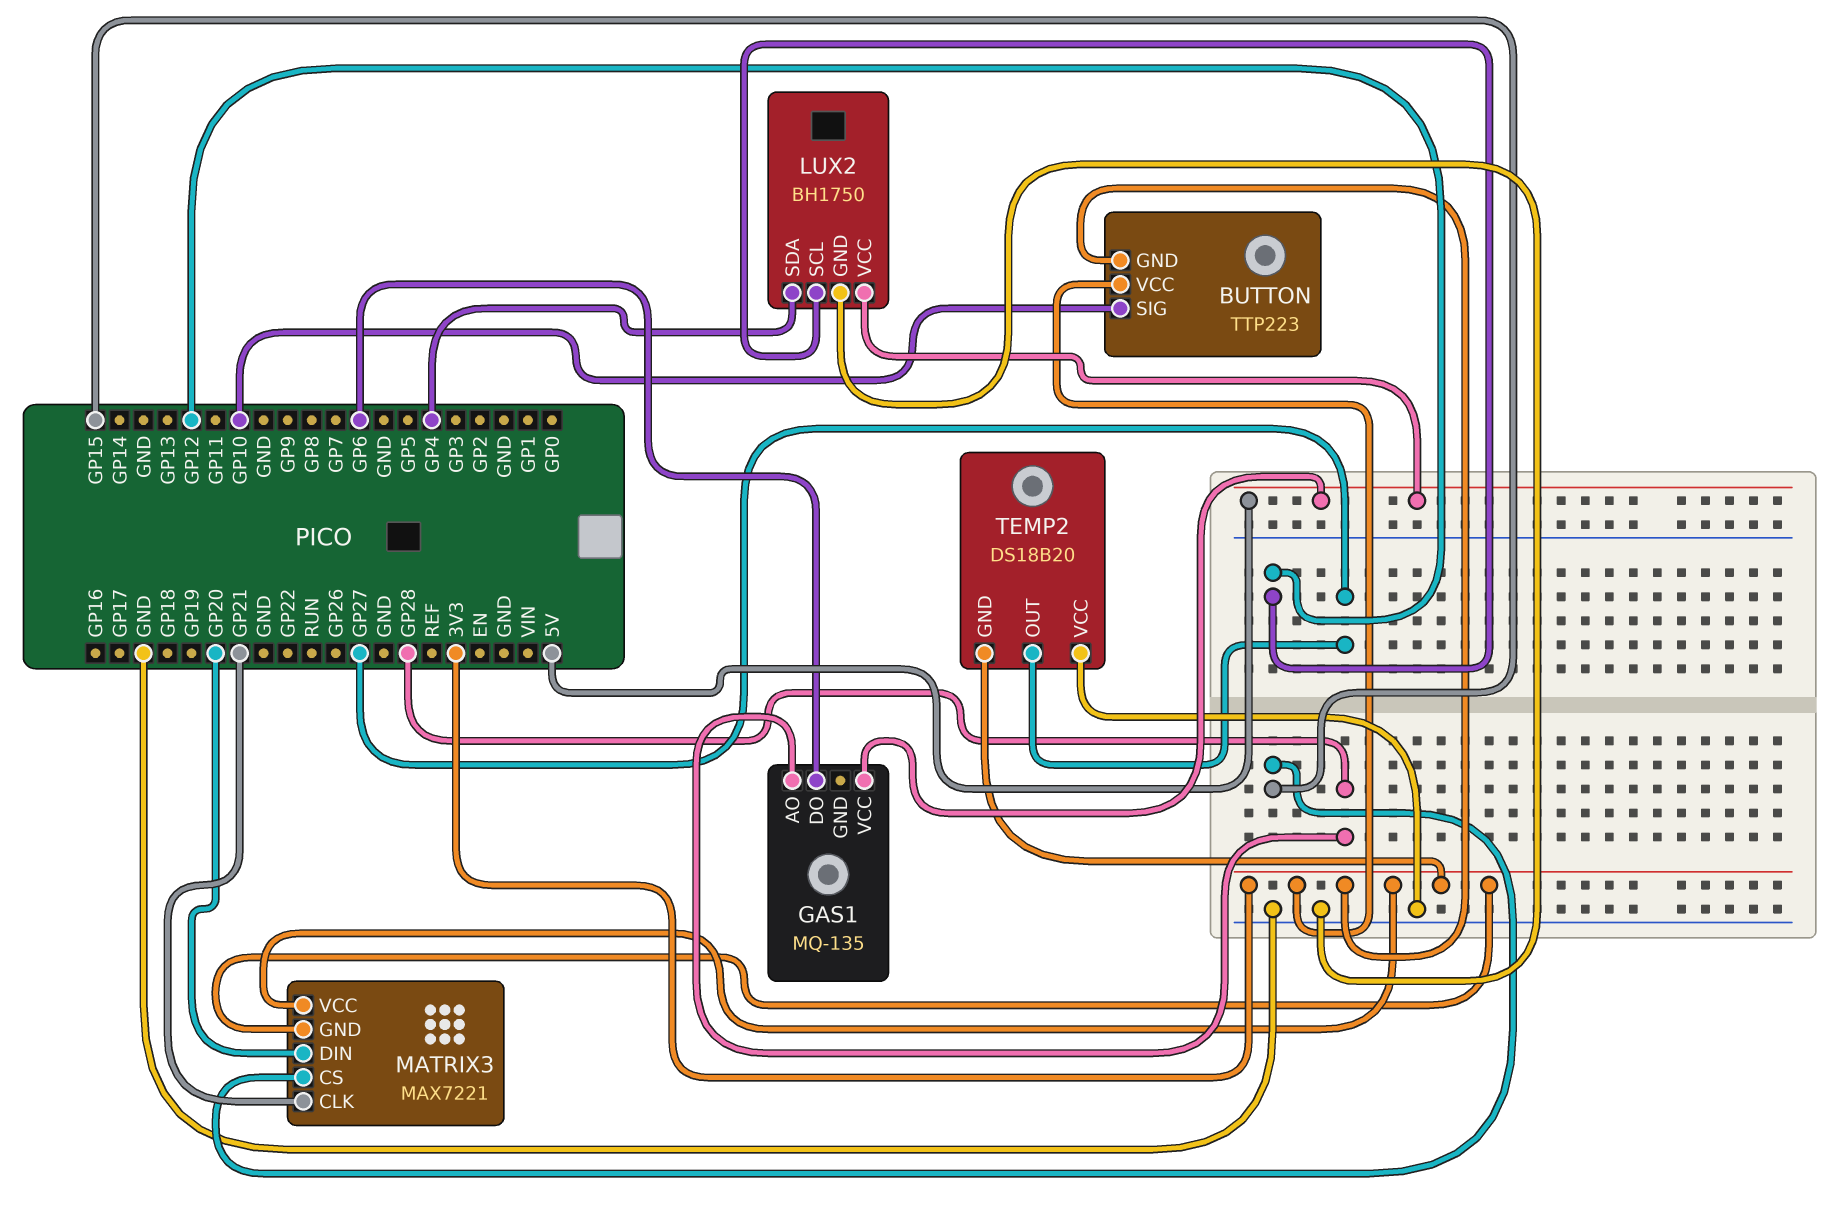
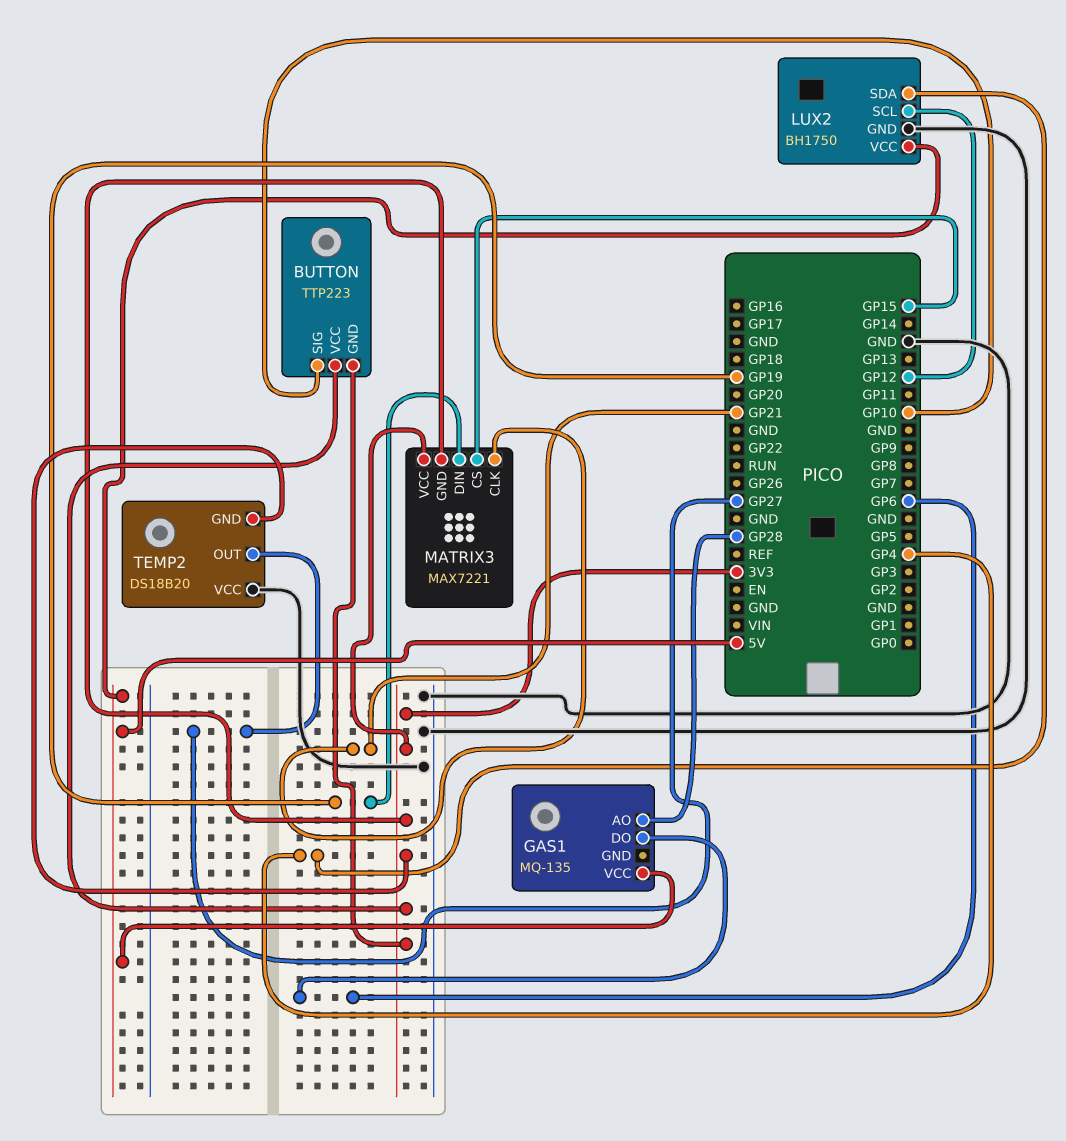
MATRIX3 pin DIN: GP20 -> GP19

